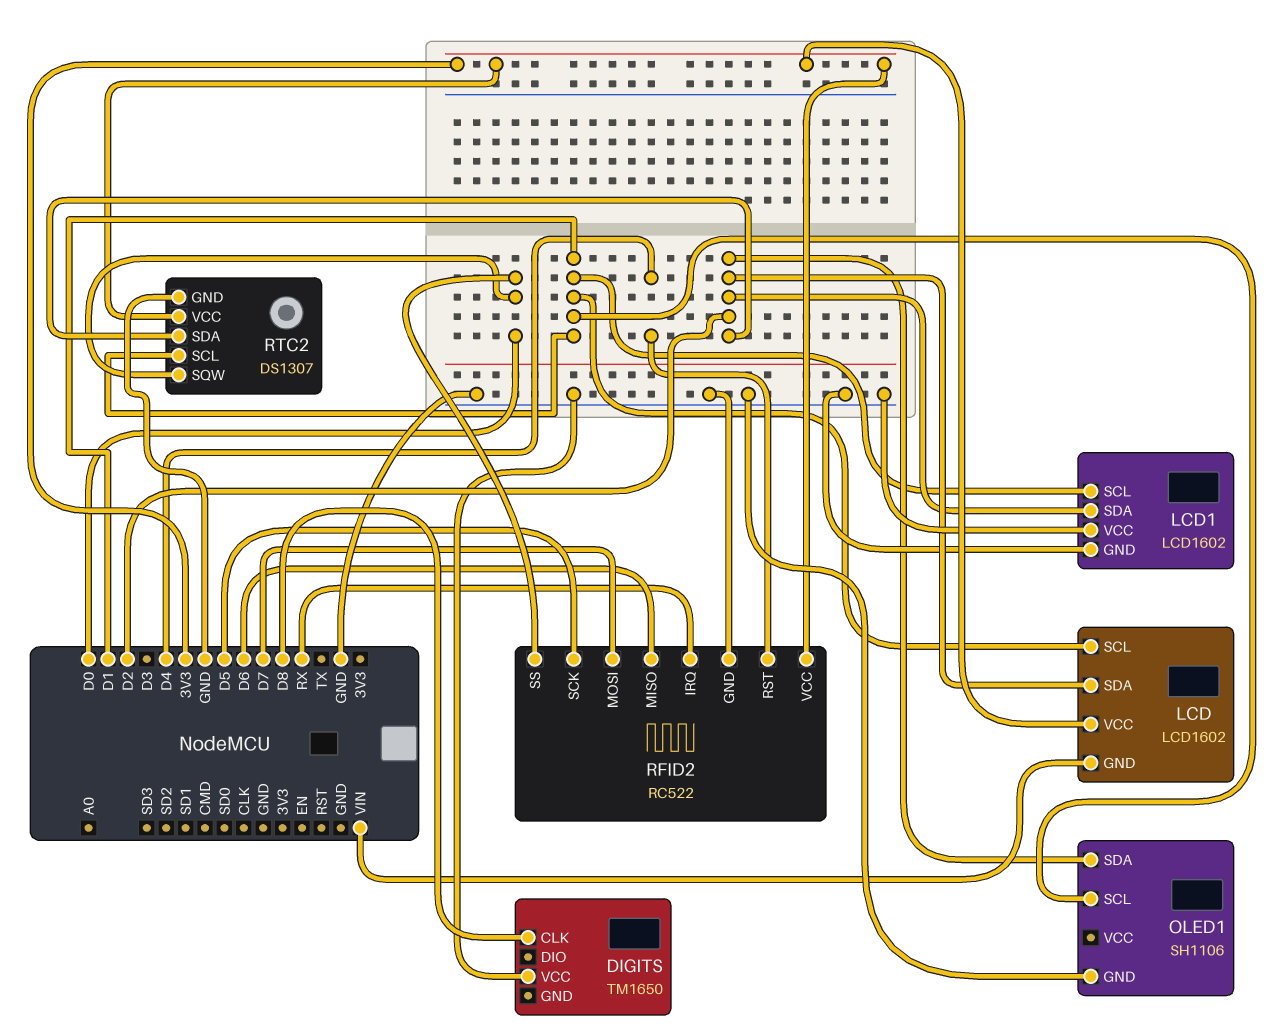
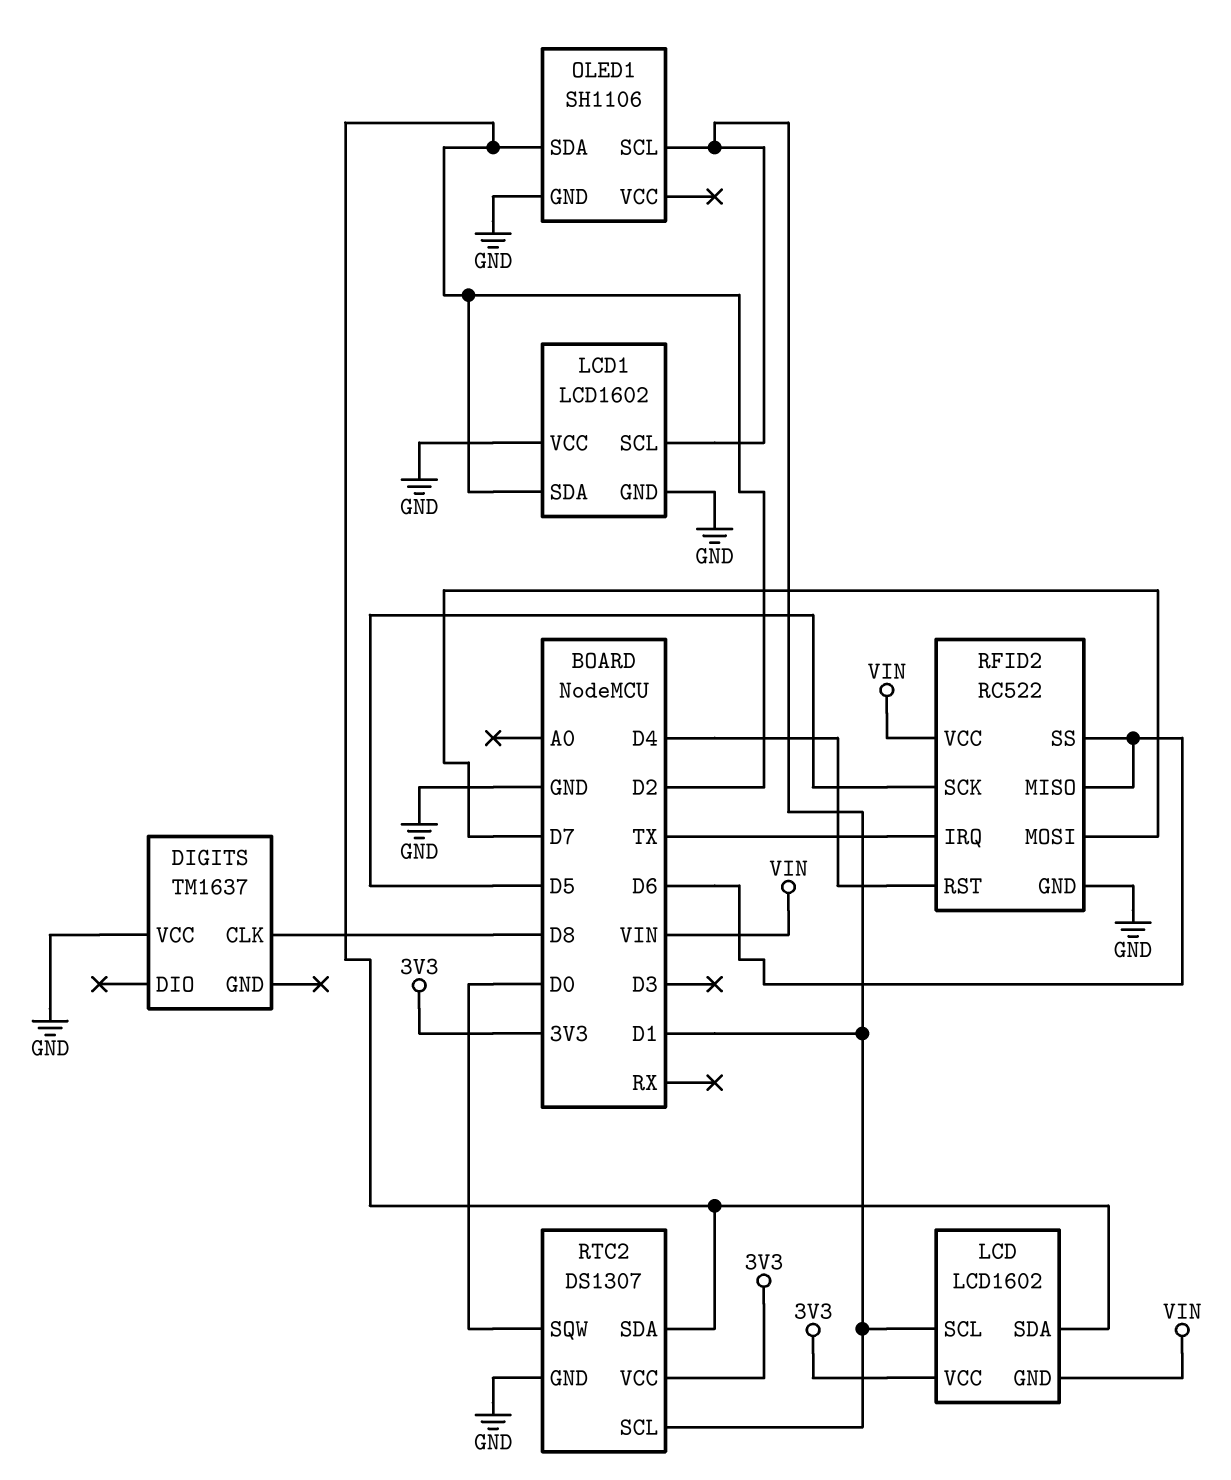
DIGITS: TM1650 -> TM1637
RFID2 pin IRQ: RX -> TX
RFID2 pin SS: D0 -> D6
RFID2 pin VCC: 3V3 -> VIN

